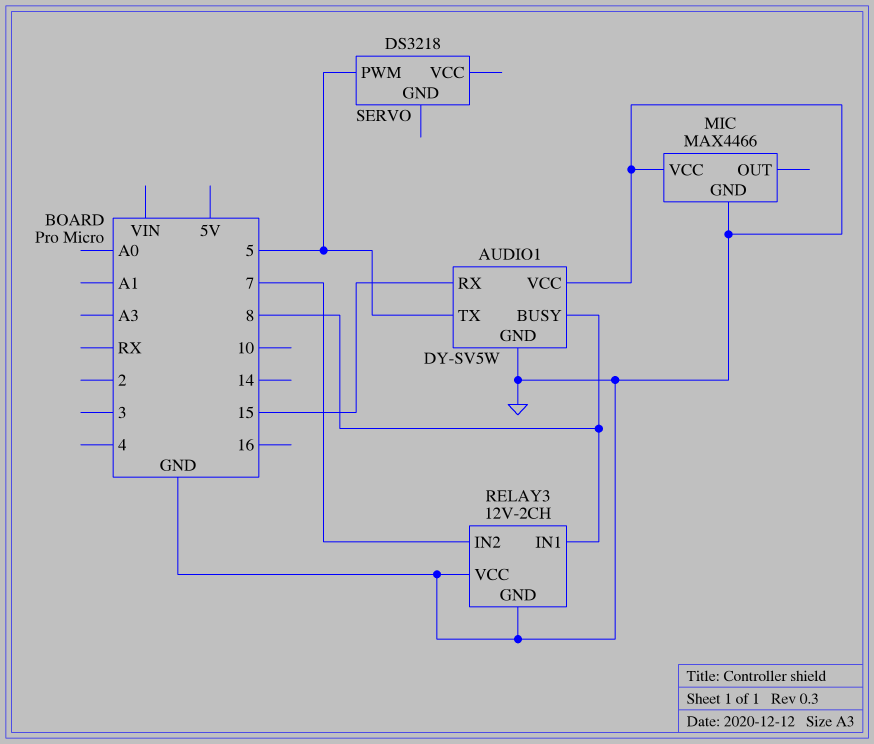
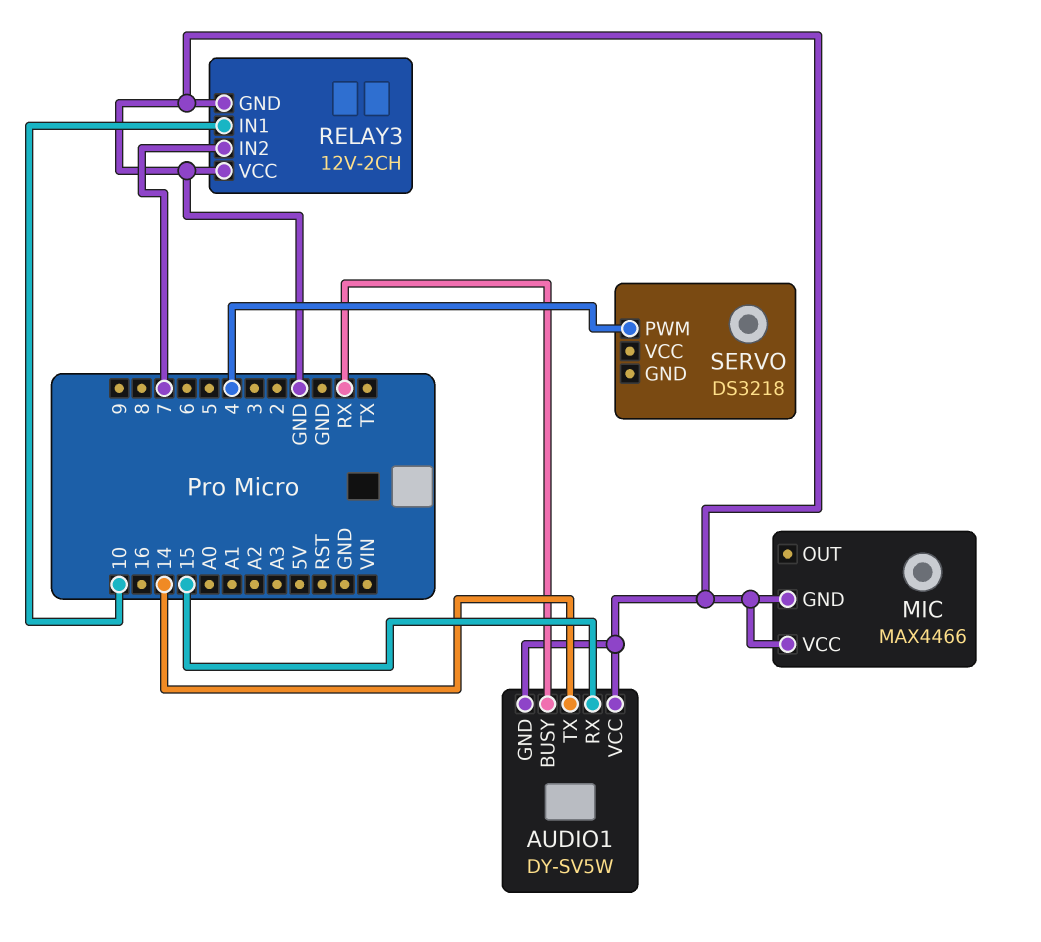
AUDIO1 pin BUSY: 8 -> RX
AUDIO1 pin TX: 5 -> 14
RELAY3 pin IN1: 8 -> 10
SERVO pin PWM: 5 -> 4

